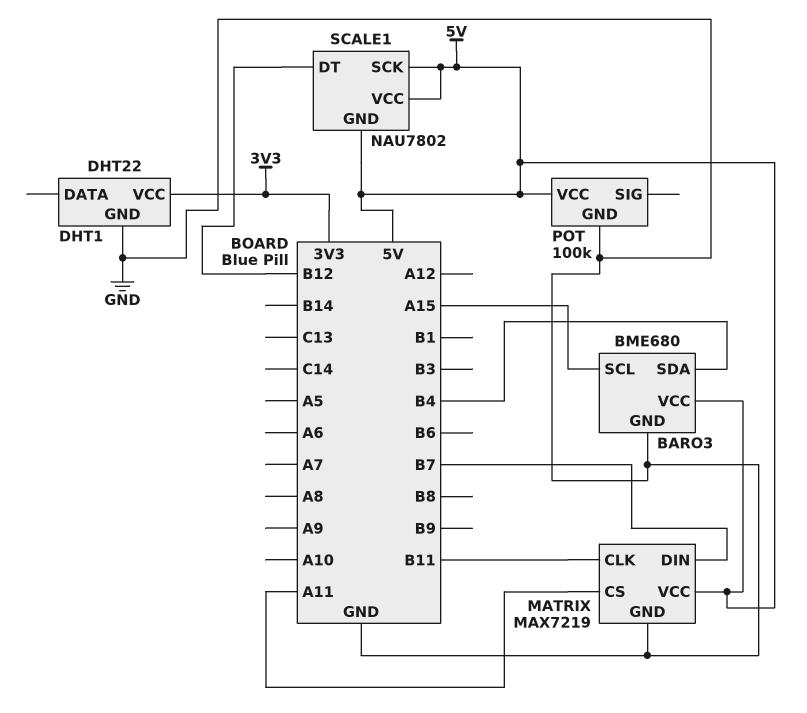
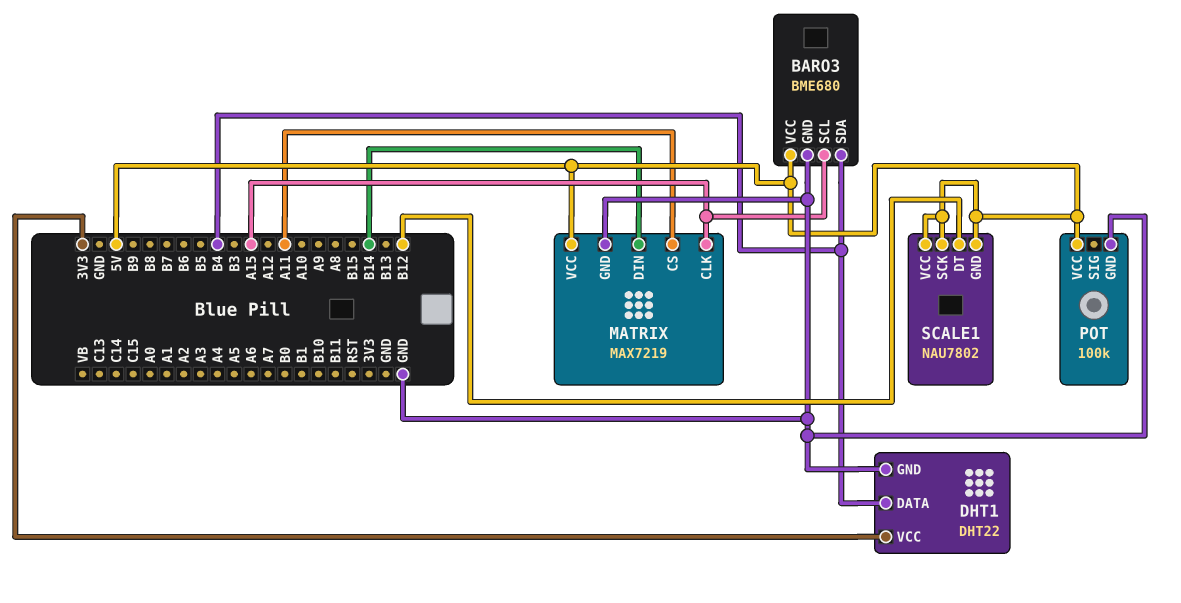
DHT1 pin DATA: none -> B4
MATRIX pin CLK: B11 -> A15
MATRIX pin DIN: B7 -> B14

